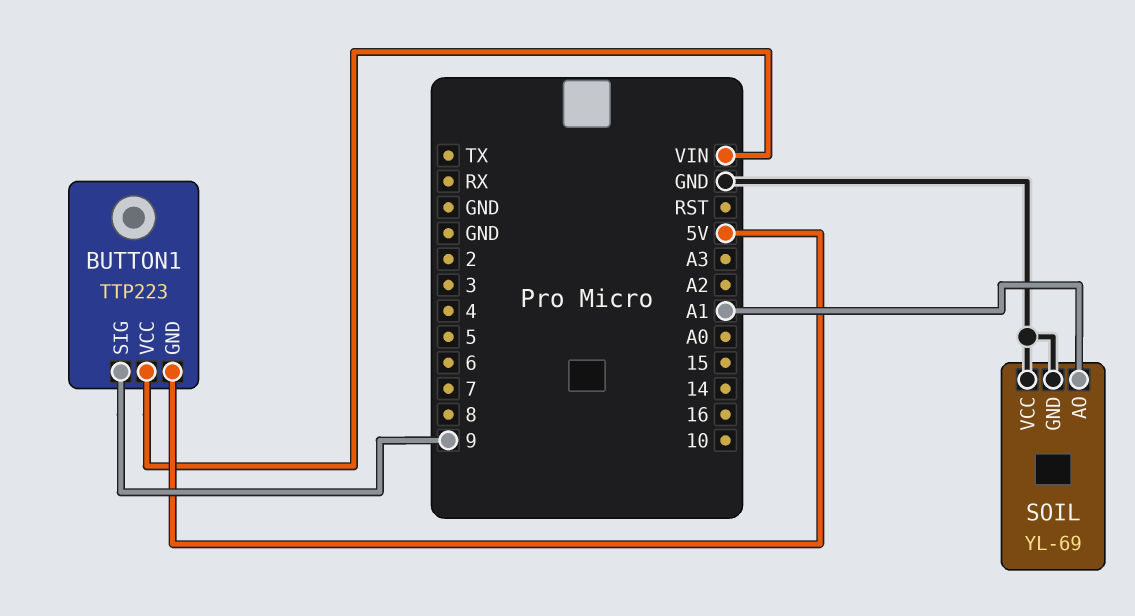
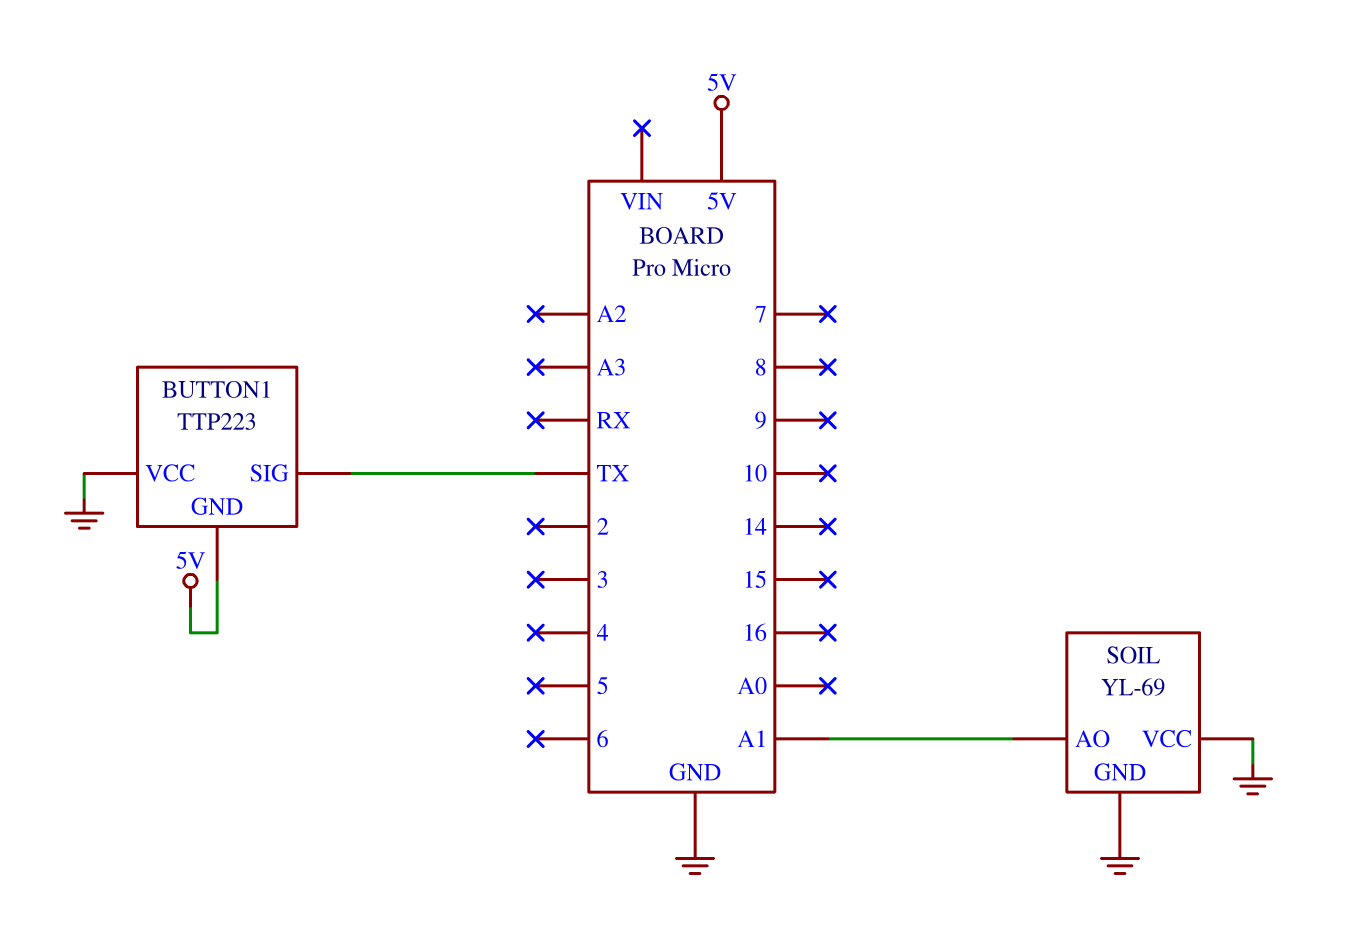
BUTTON1 pin SIG: 9 -> TX
BUTTON1 pin VCC: VIN -> GND

